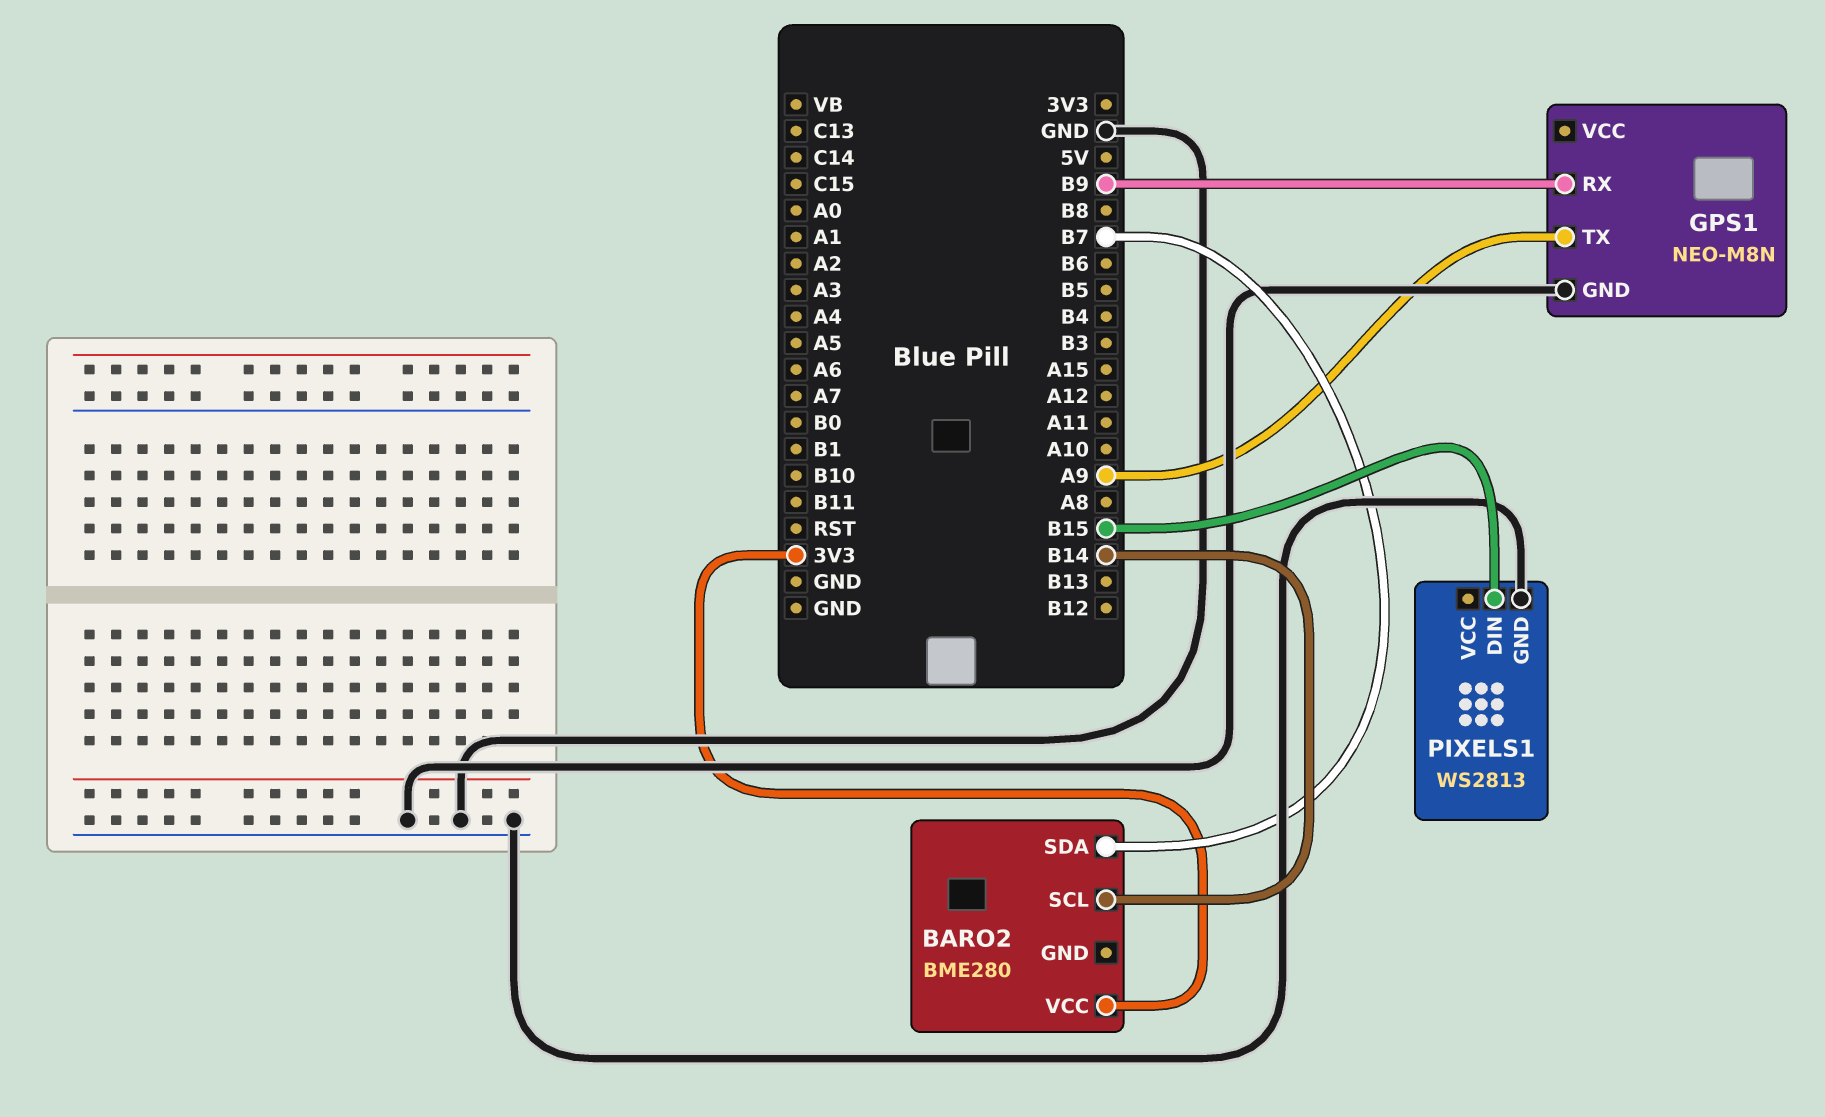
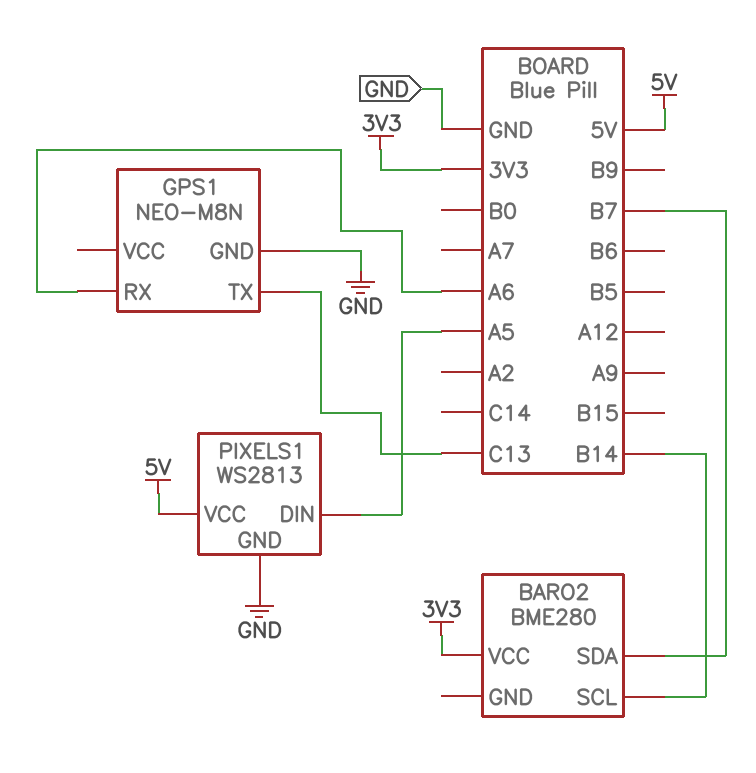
GPS1 pin RX: B9 -> A6
GPS1 pin TX: A9 -> C13
PIXELS1 pin DIN: B15 -> A5
PIXELS1 pin VCC: none -> 5V

